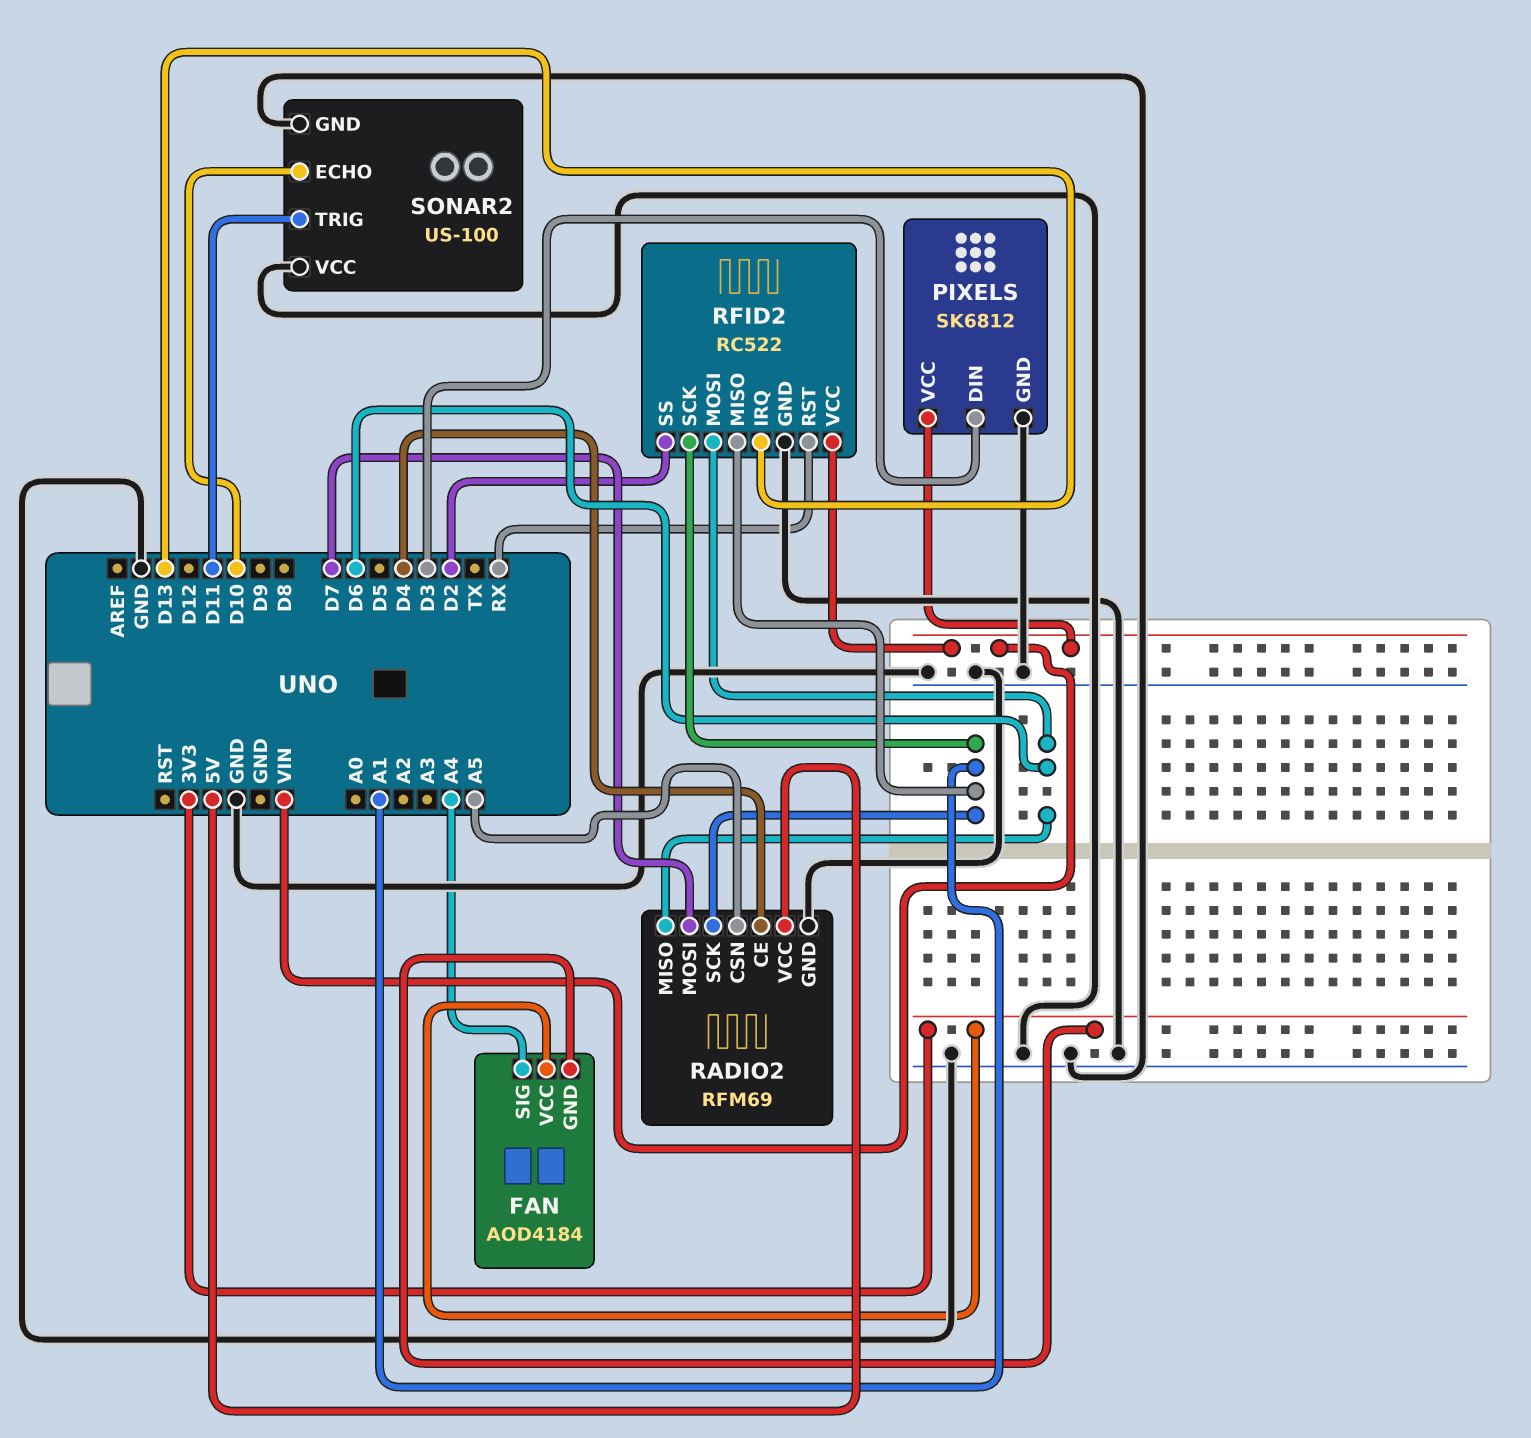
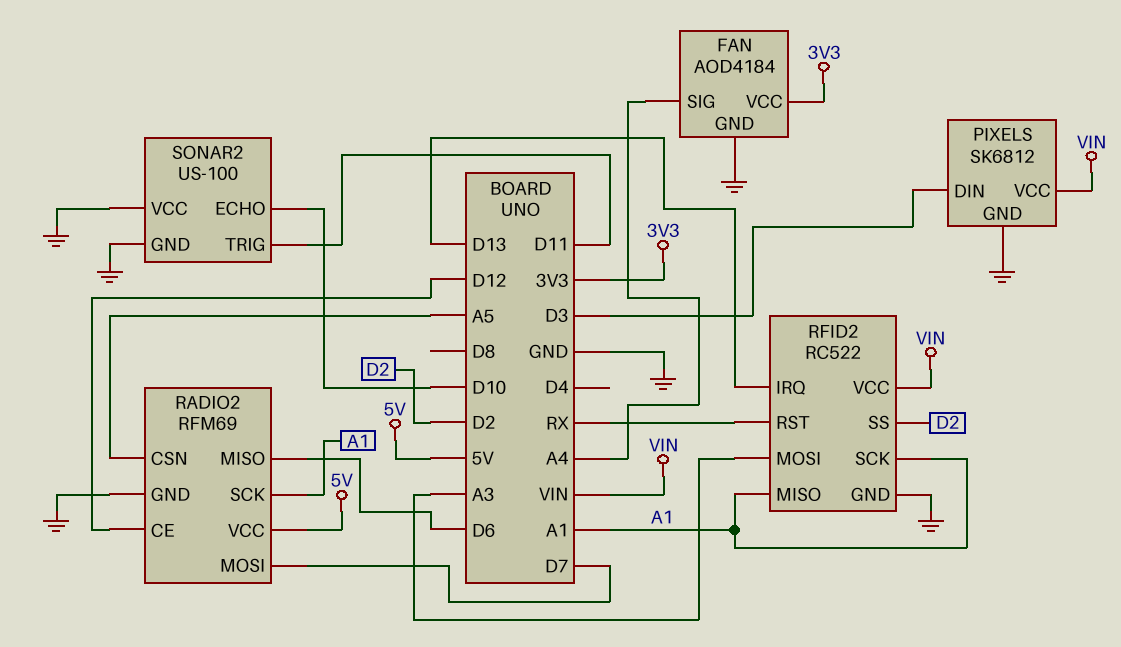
FAN pin GND: 3V3 -> GND
RADIO2 pin CE: D4 -> D12
RFID2 pin MOSI: D6 -> A3

